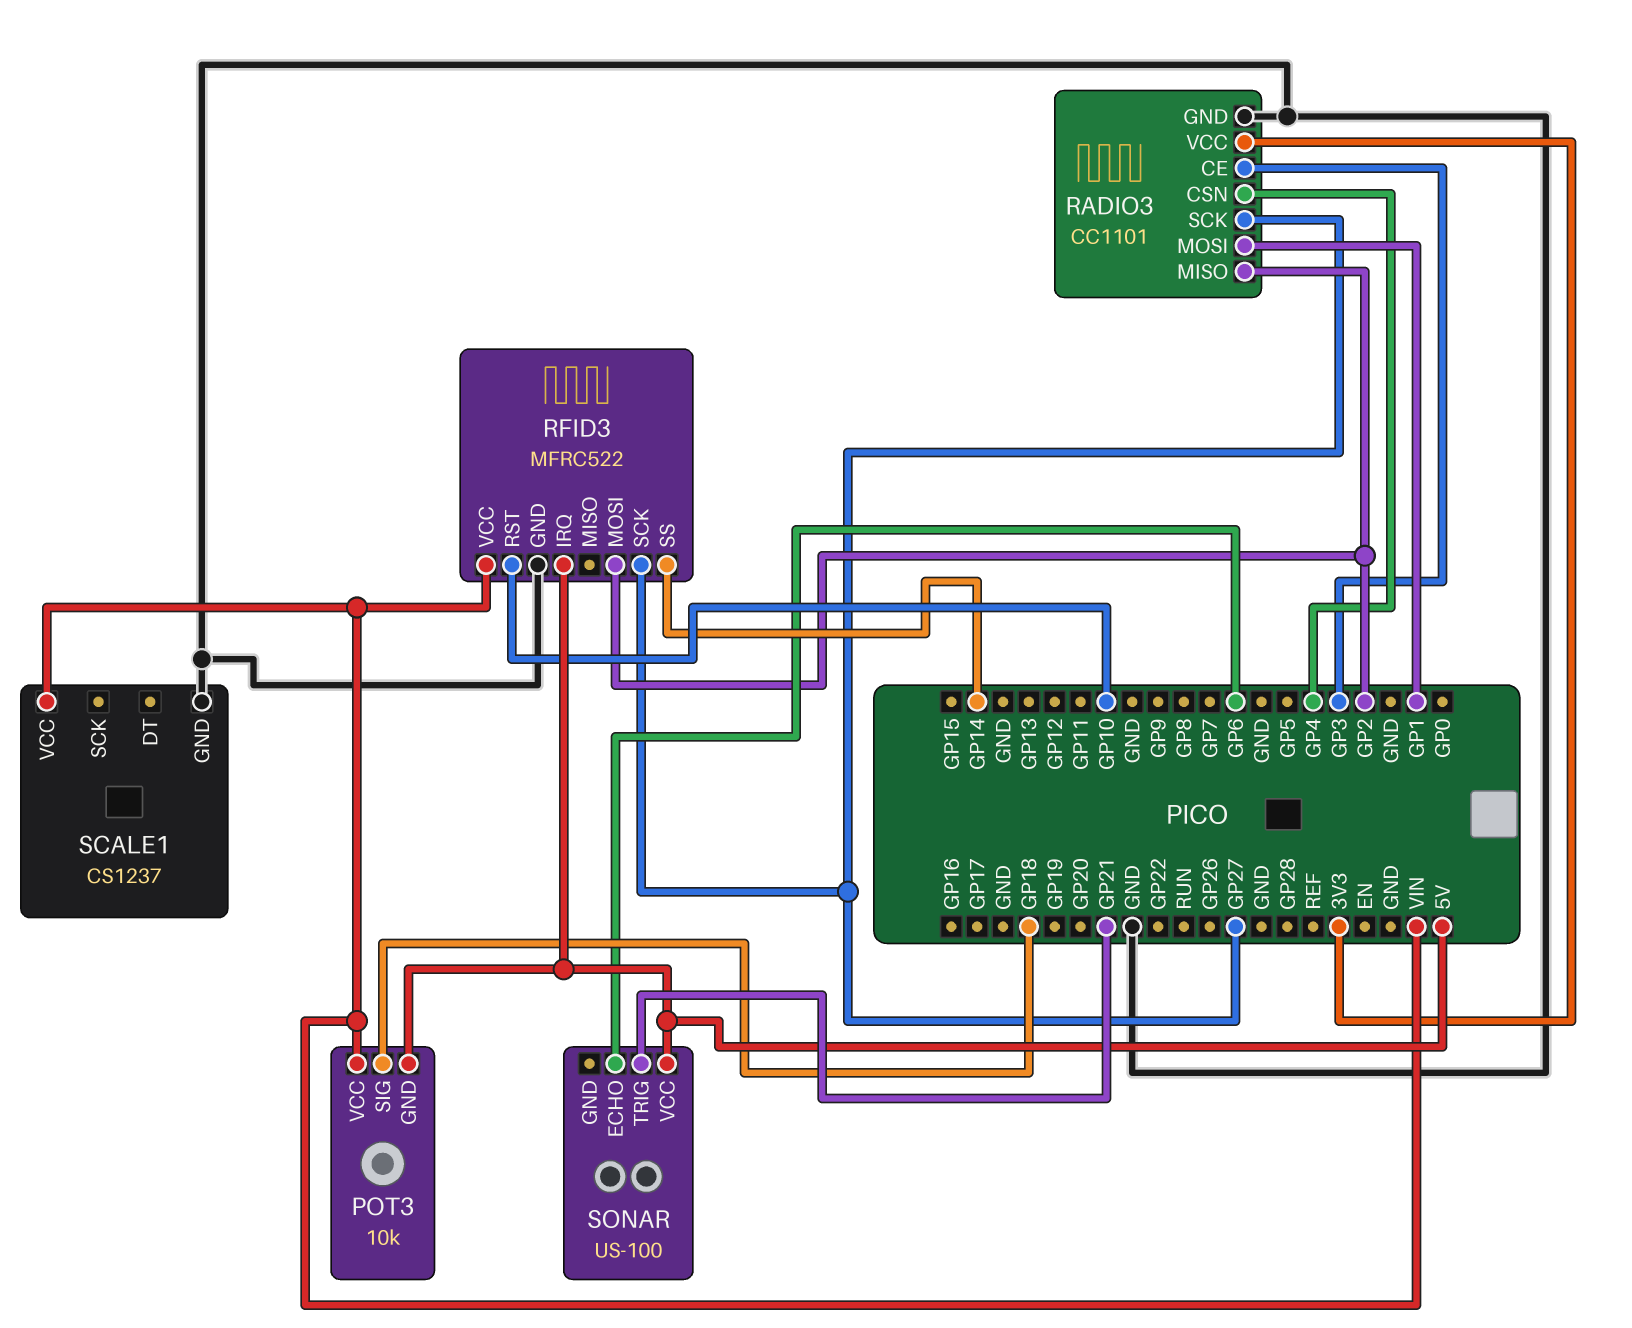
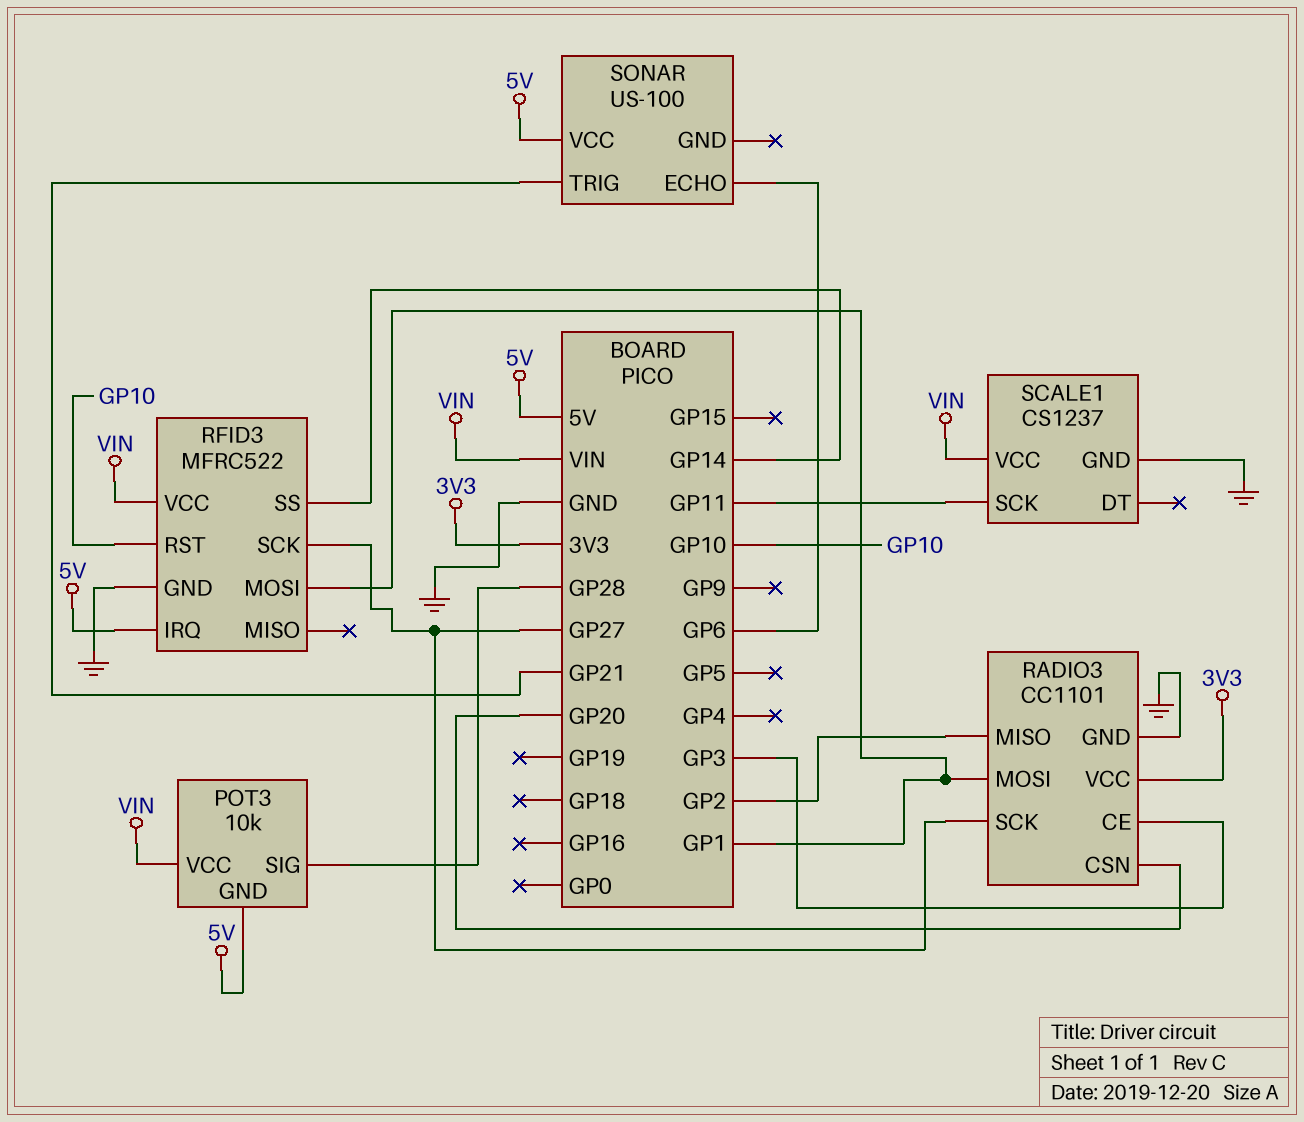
POT3 pin SIG: GP18 -> GP28
RADIO3 pin CSN: GP4 -> GP20
RFID3 pin MOSI: GP2 -> GP1
SCALE1 pin SCK: none -> GP11

